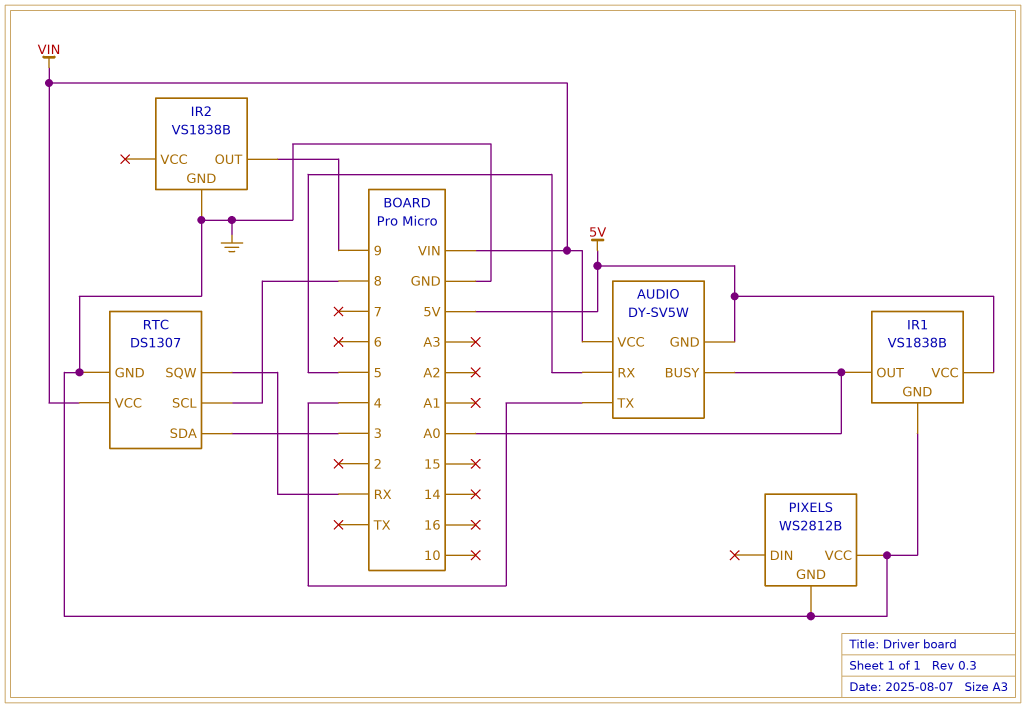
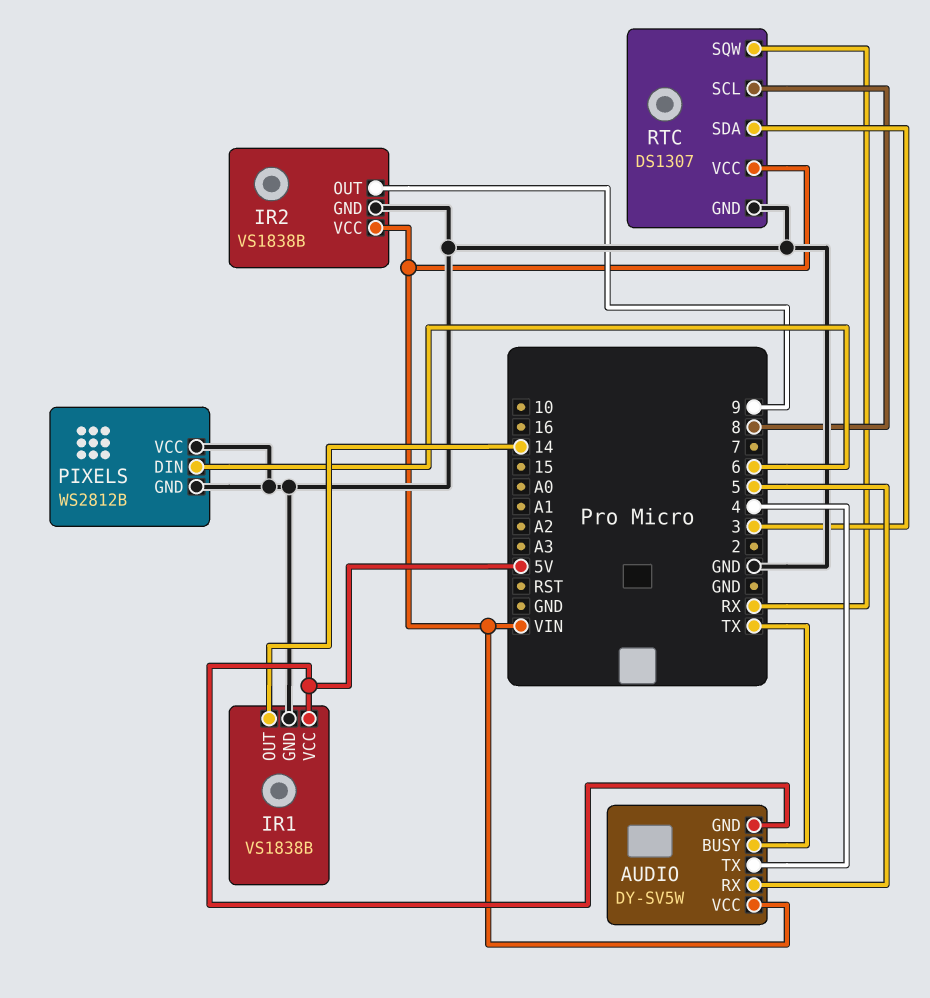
AUDIO pin BUSY: A0 -> TX
IR1 pin OUT: A0 -> 14
IR2 pin VCC: none -> VIN
PIXELS pin DIN: none -> 6

